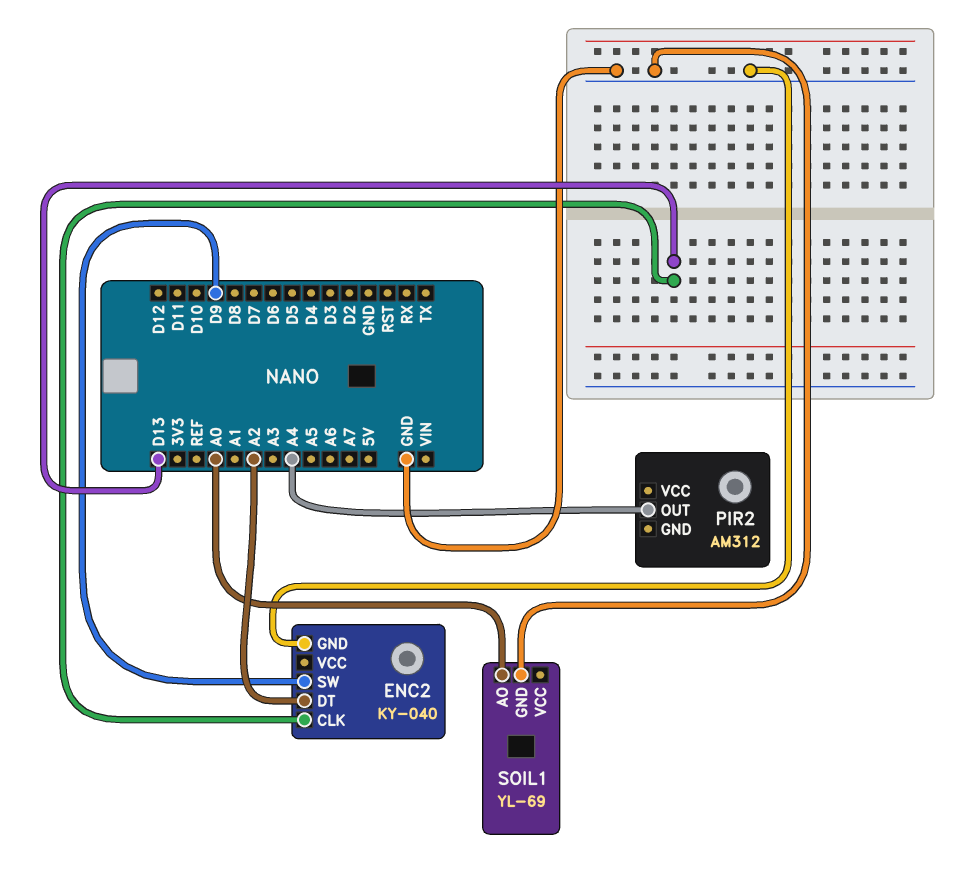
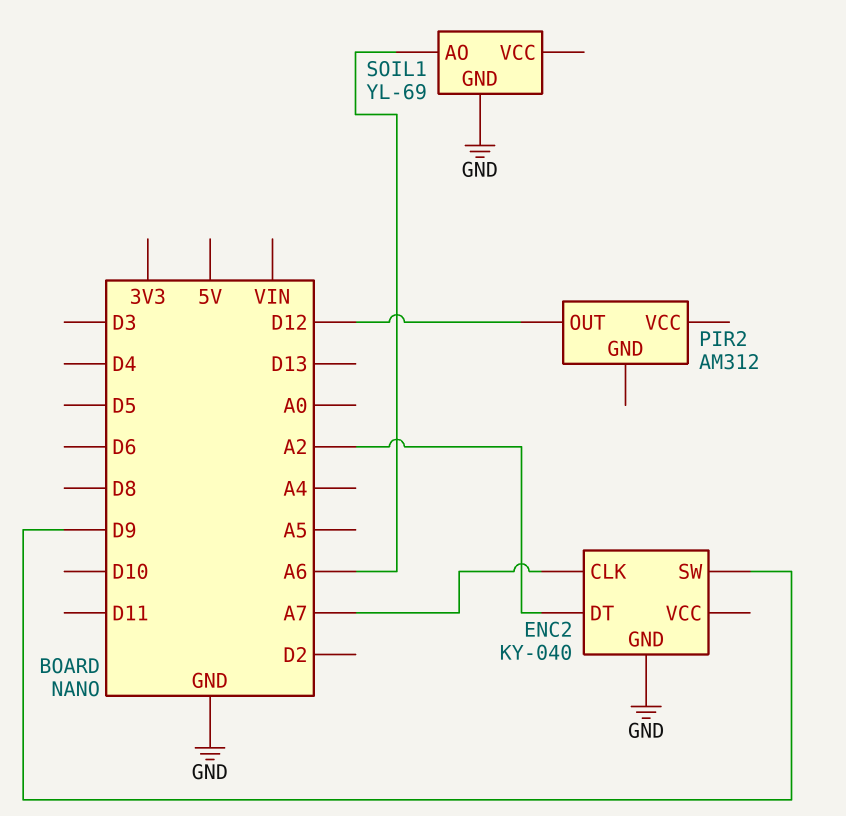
ENC2 pin CLK: D13 -> A7
PIR2 pin OUT: A4 -> D12
SOIL1 pin AO: A0 -> A6

